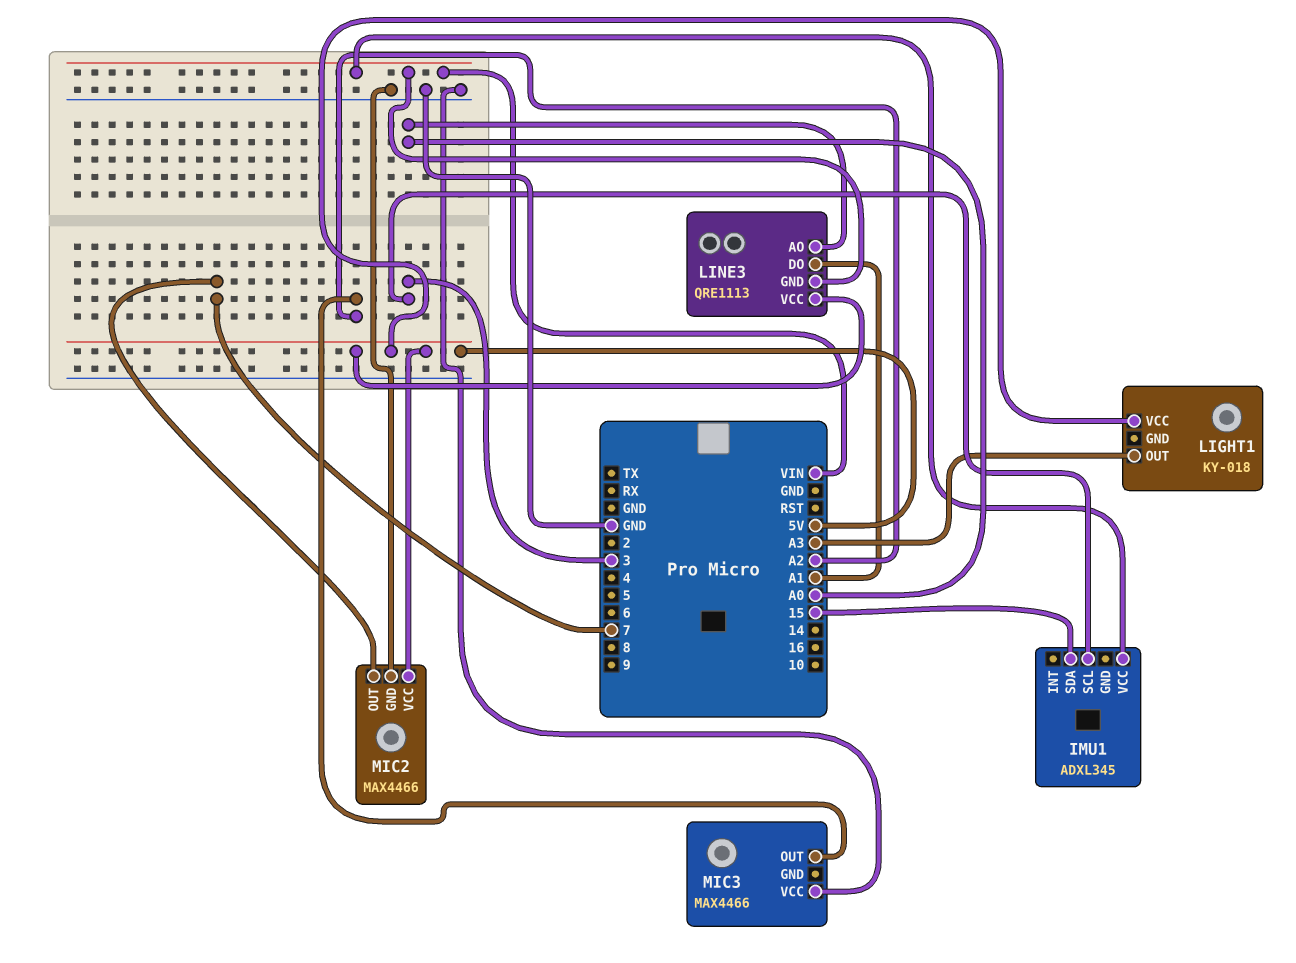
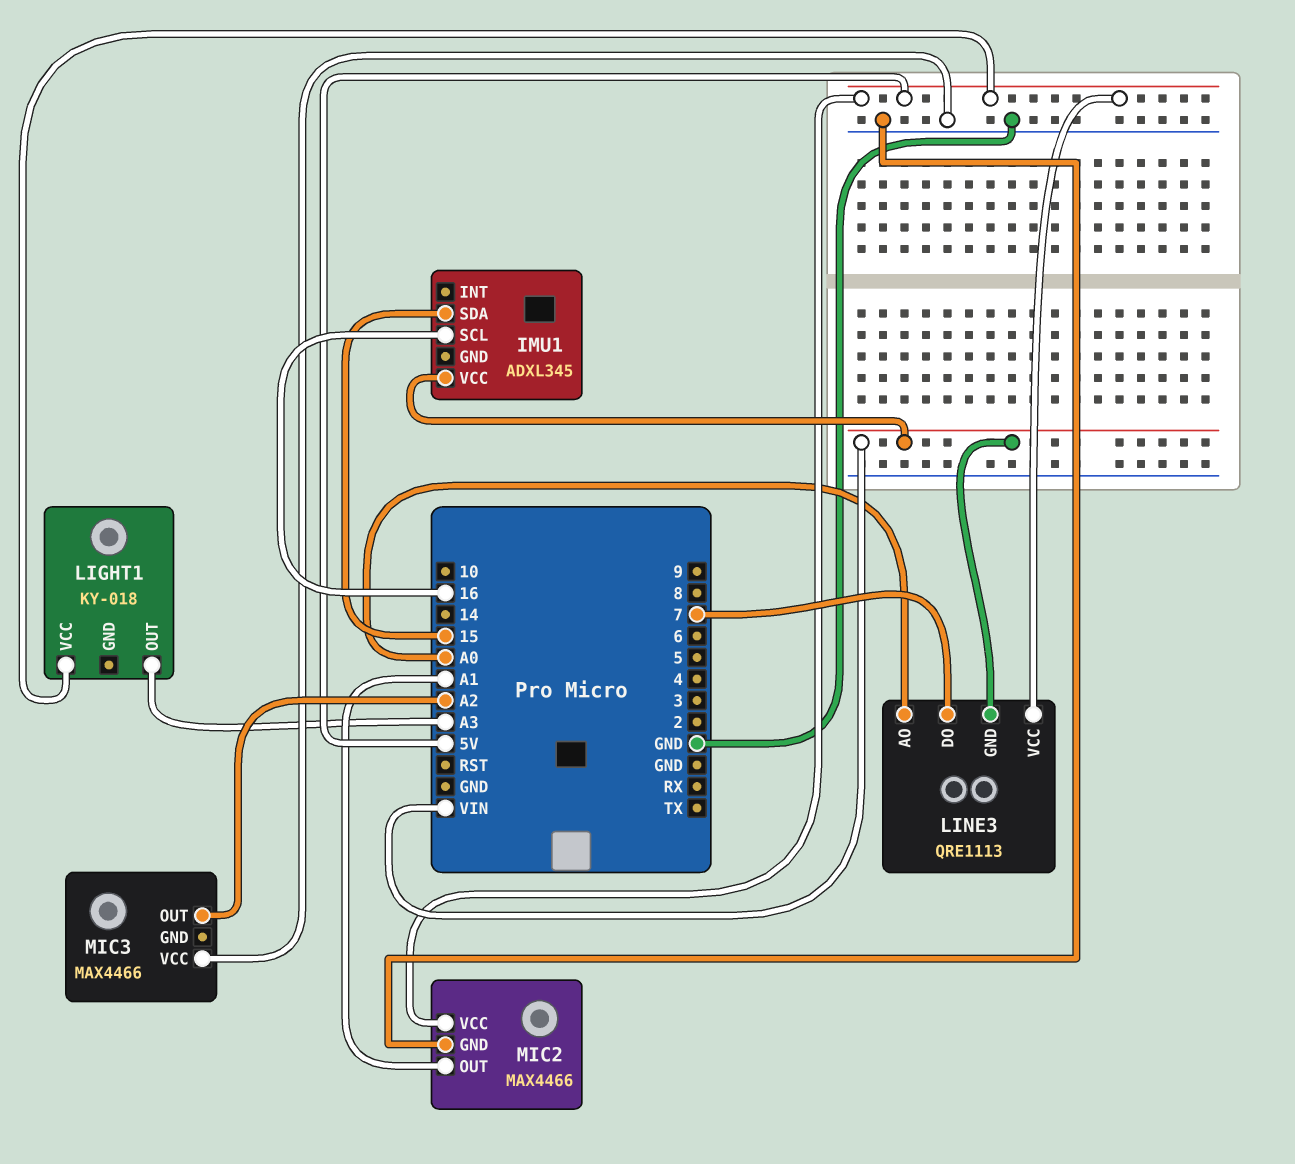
IMU1 pin SCL: 3 -> 16
LINE3 pin DO: A1 -> 7
MIC2 pin OUT: 7 -> A1

